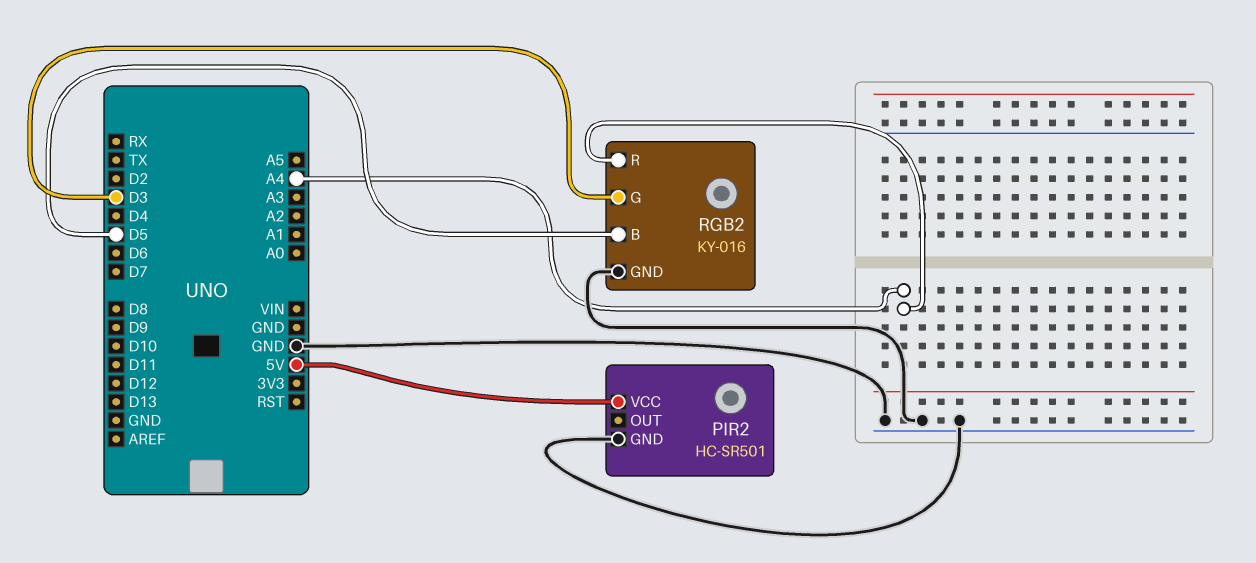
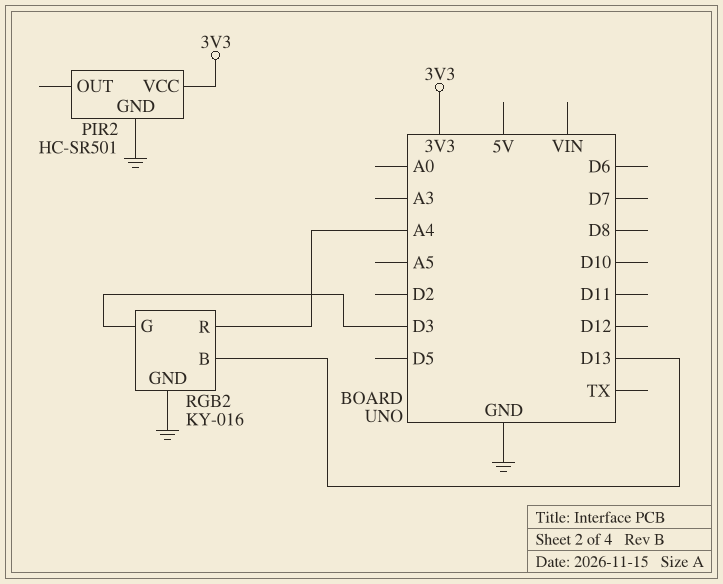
PIR2 pin VCC: 5V -> 3V3
RGB2 pin B: D5 -> D13

